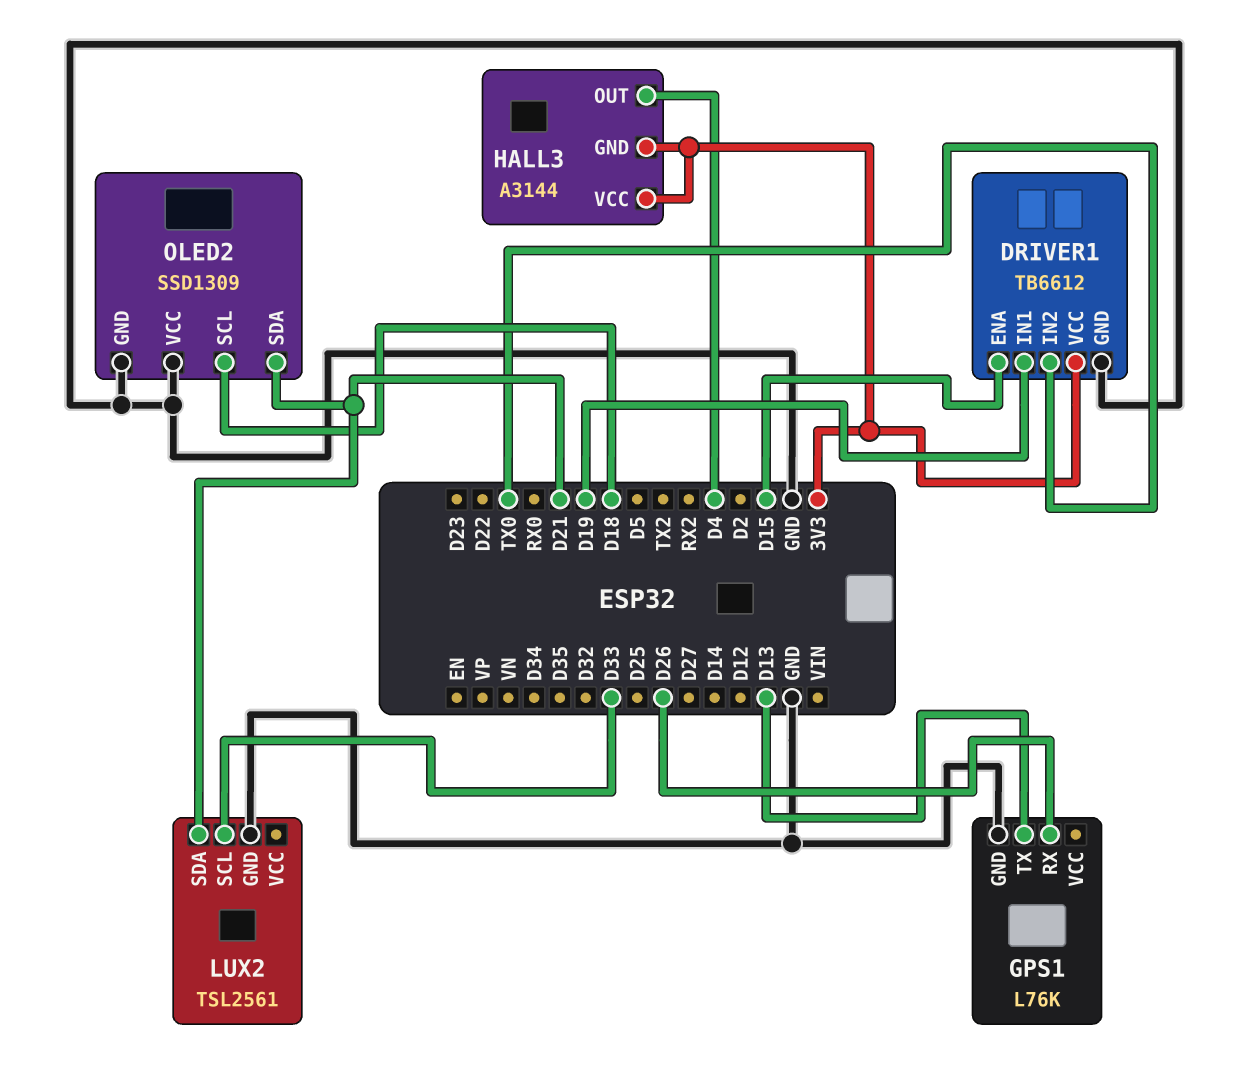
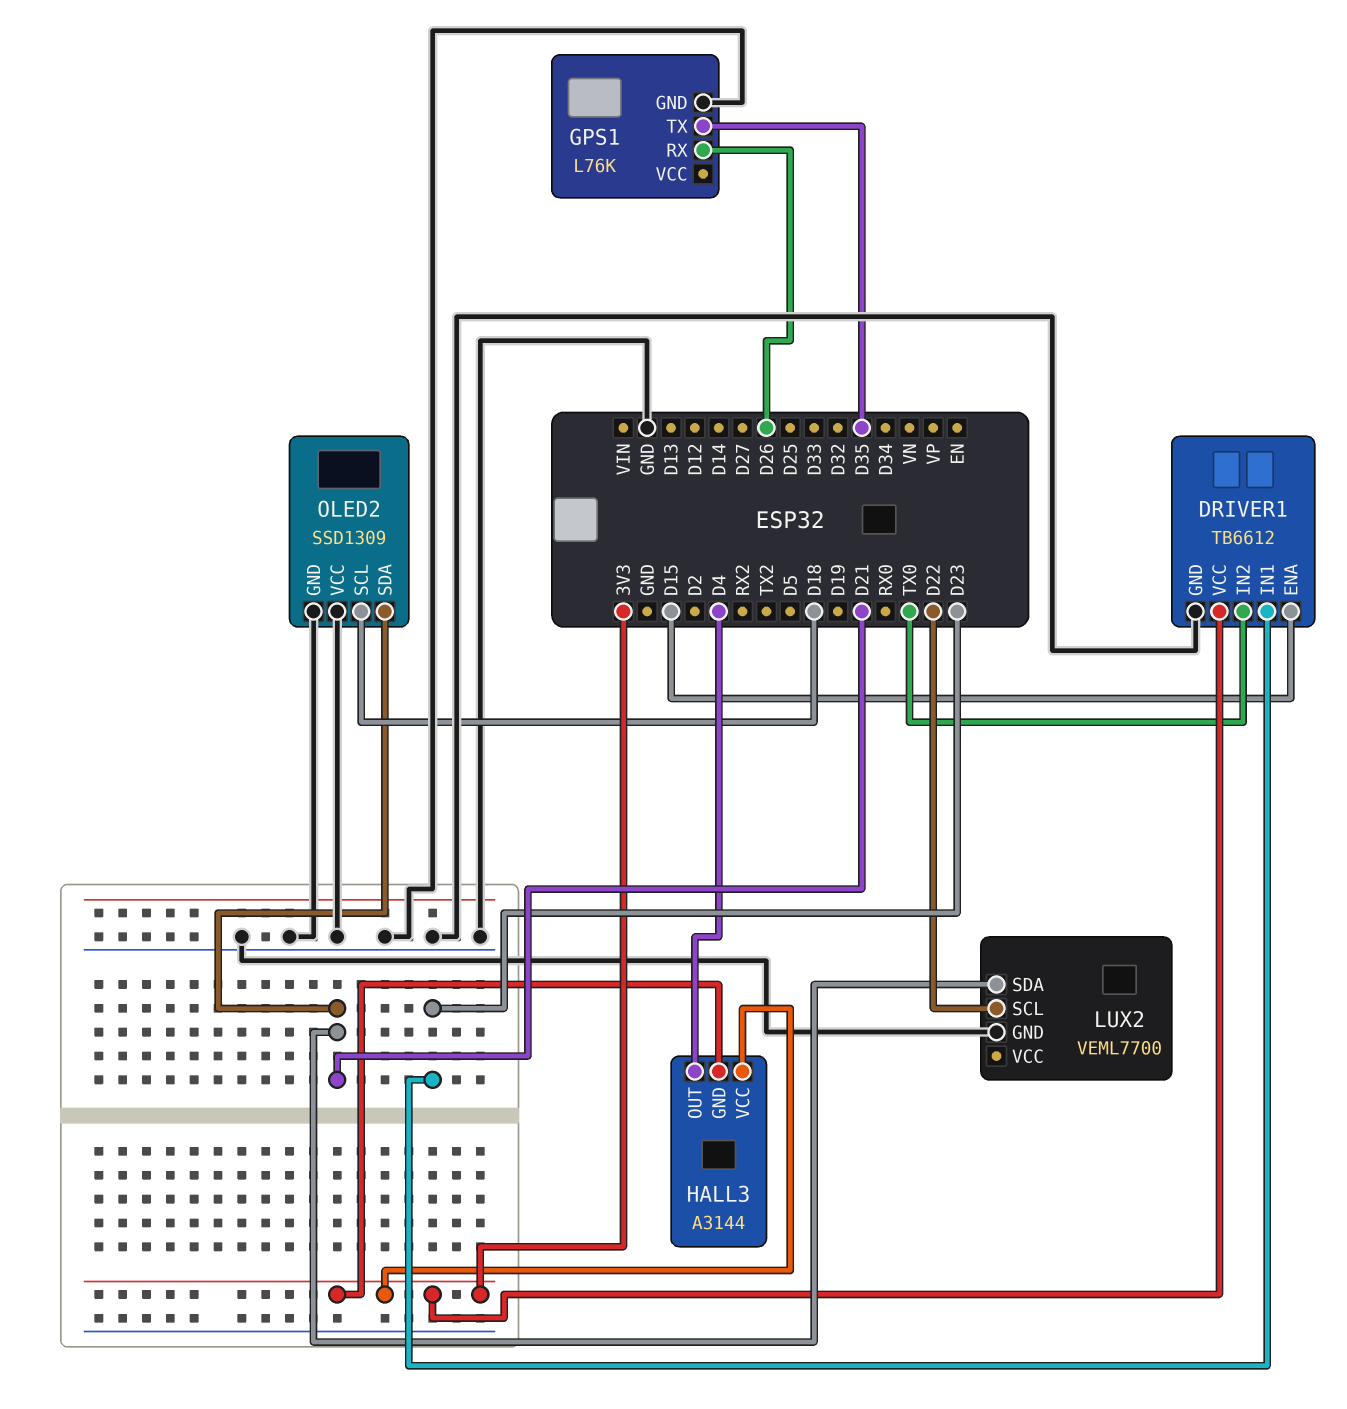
DRIVER1 pin IN1: D19 -> D23
GPS1 pin TX: D13 -> D35
LUX2: TSL2561 -> VEML7700
LUX2 pin SCL: D33 -> D22

